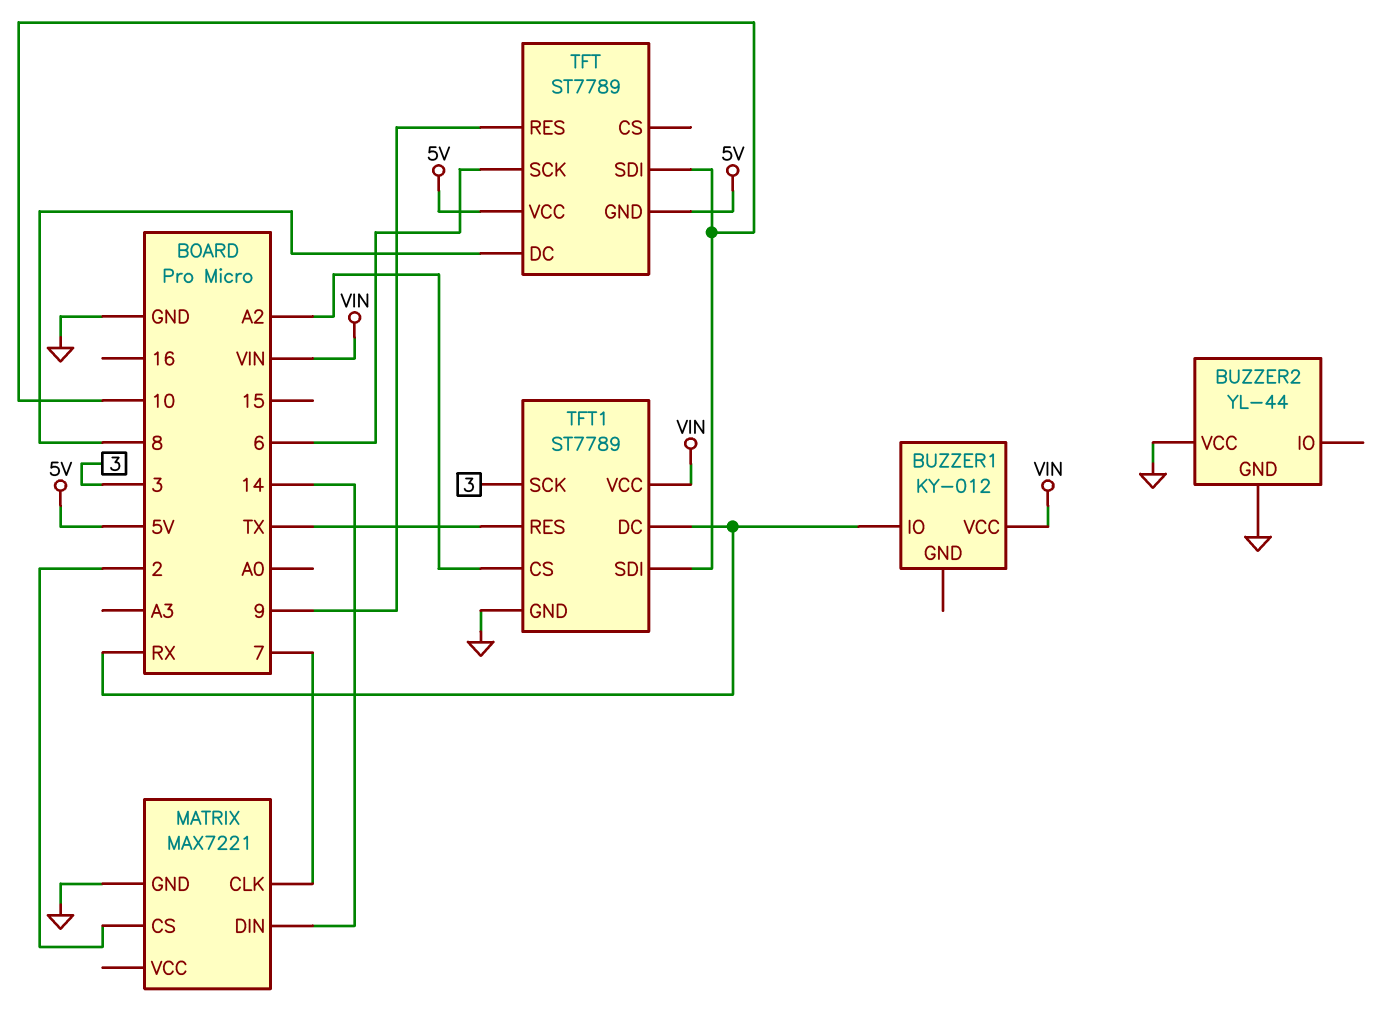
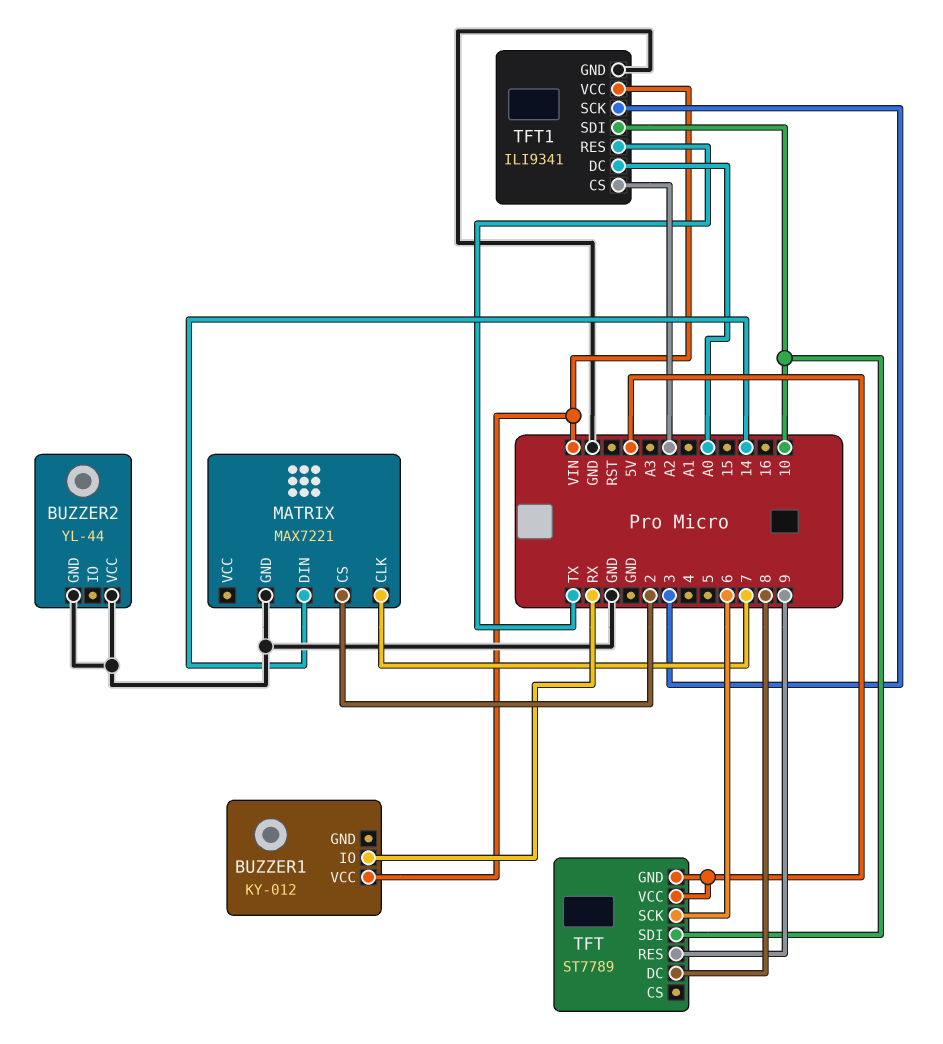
TFT1: ST7789 -> ILI9341
TFT1 pin DC: RX -> A0

